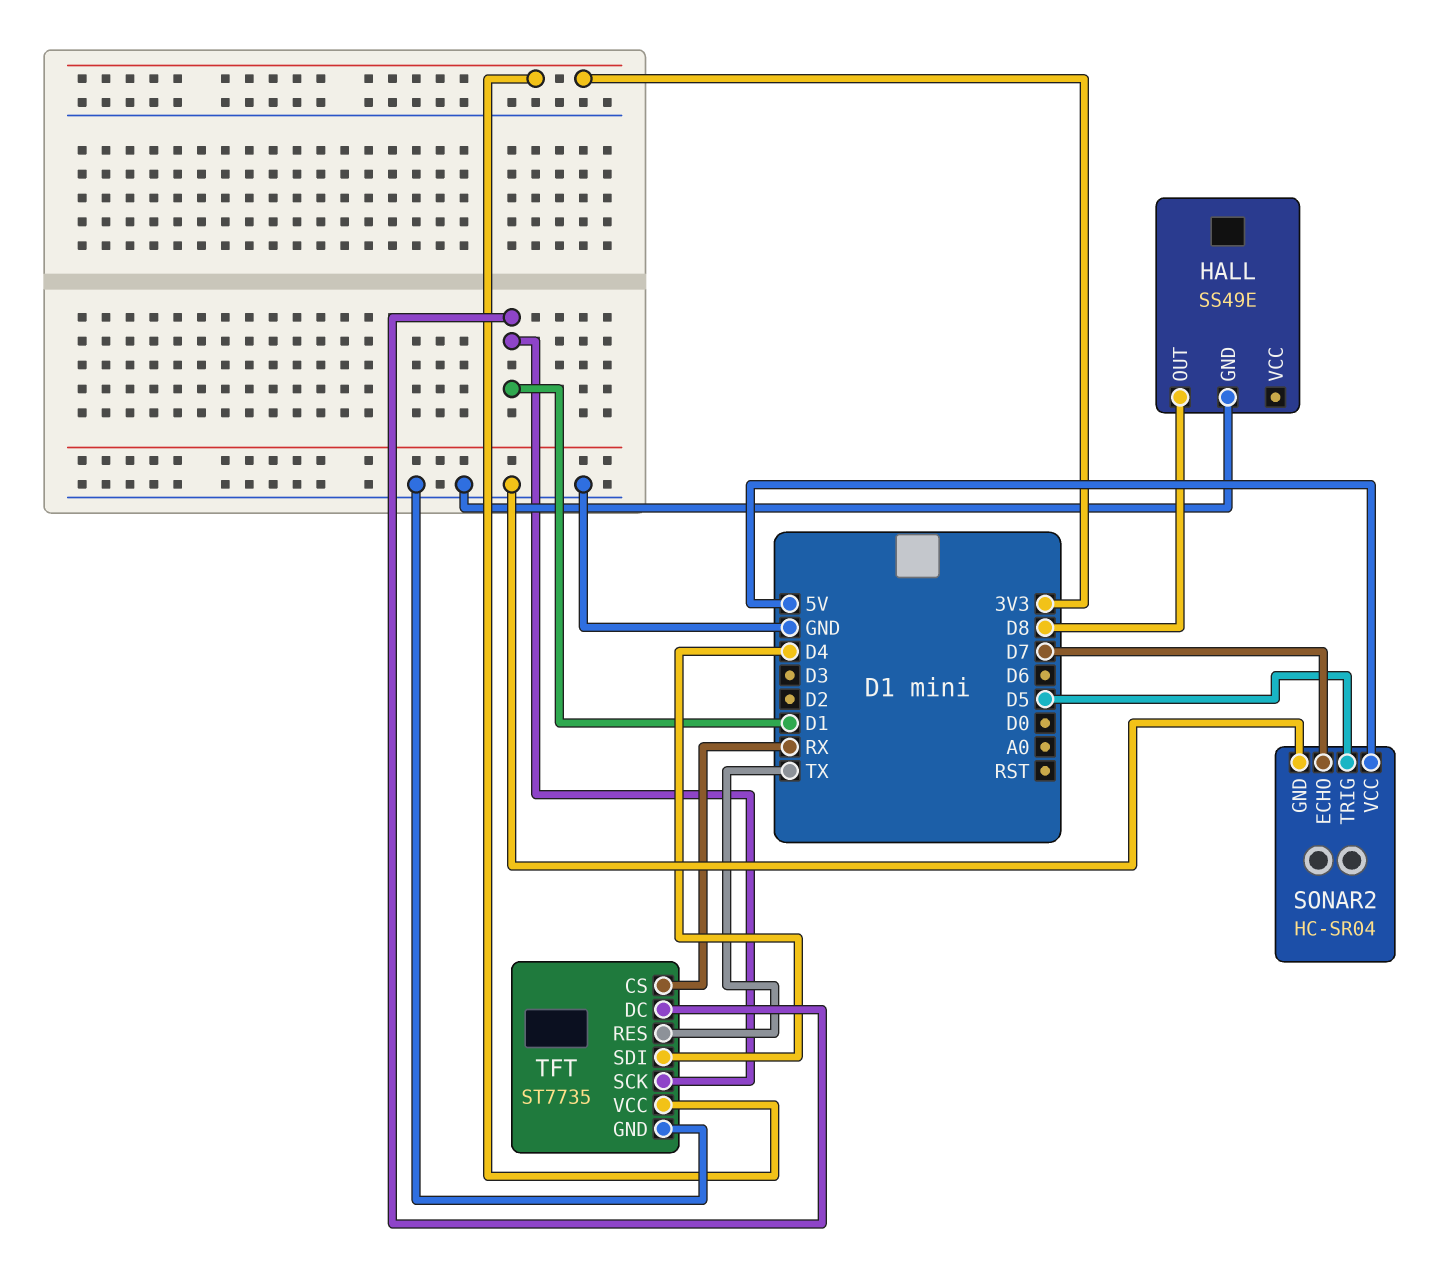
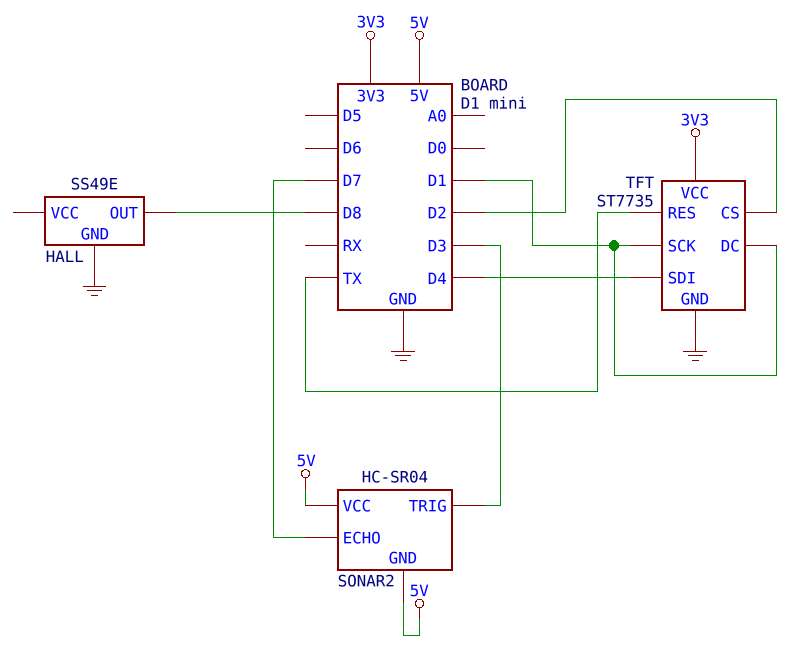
SONAR2 pin GND: GND -> 5V
SONAR2 pin TRIG: D5 -> D3
TFT pin CS: RX -> D2

